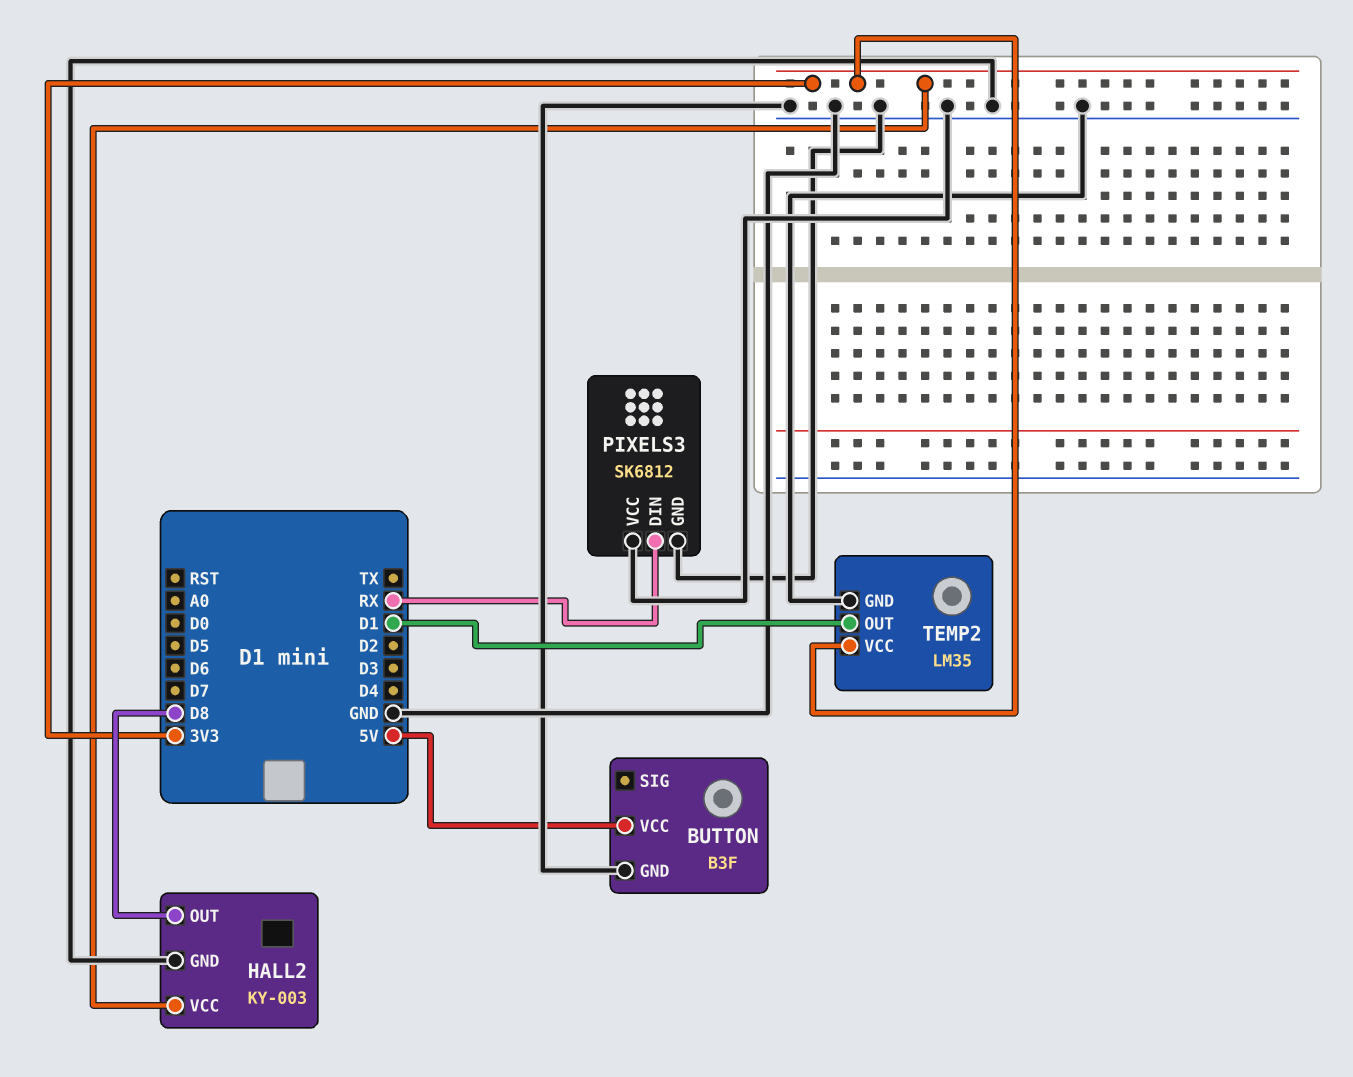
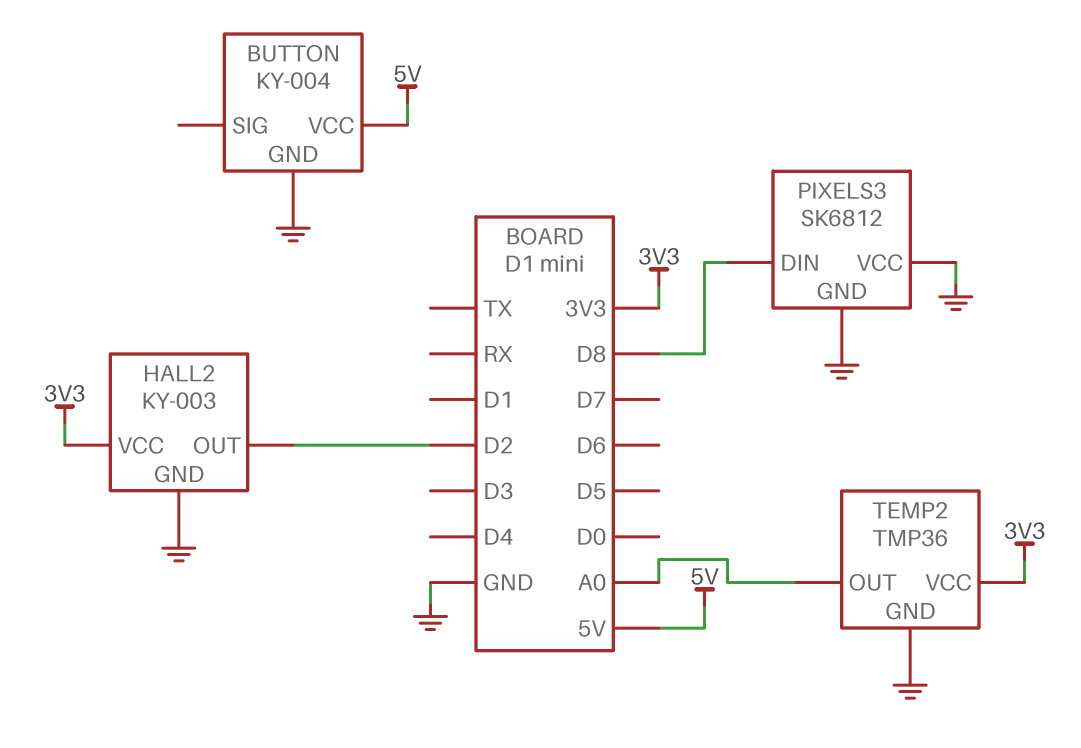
BUTTON: B3F -> KY-004
HALL2 pin OUT: D8 -> D2
PIXELS3 pin DIN: RX -> D8
TEMP2: LM35 -> TMP36
TEMP2 pin OUT: D1 -> A0

